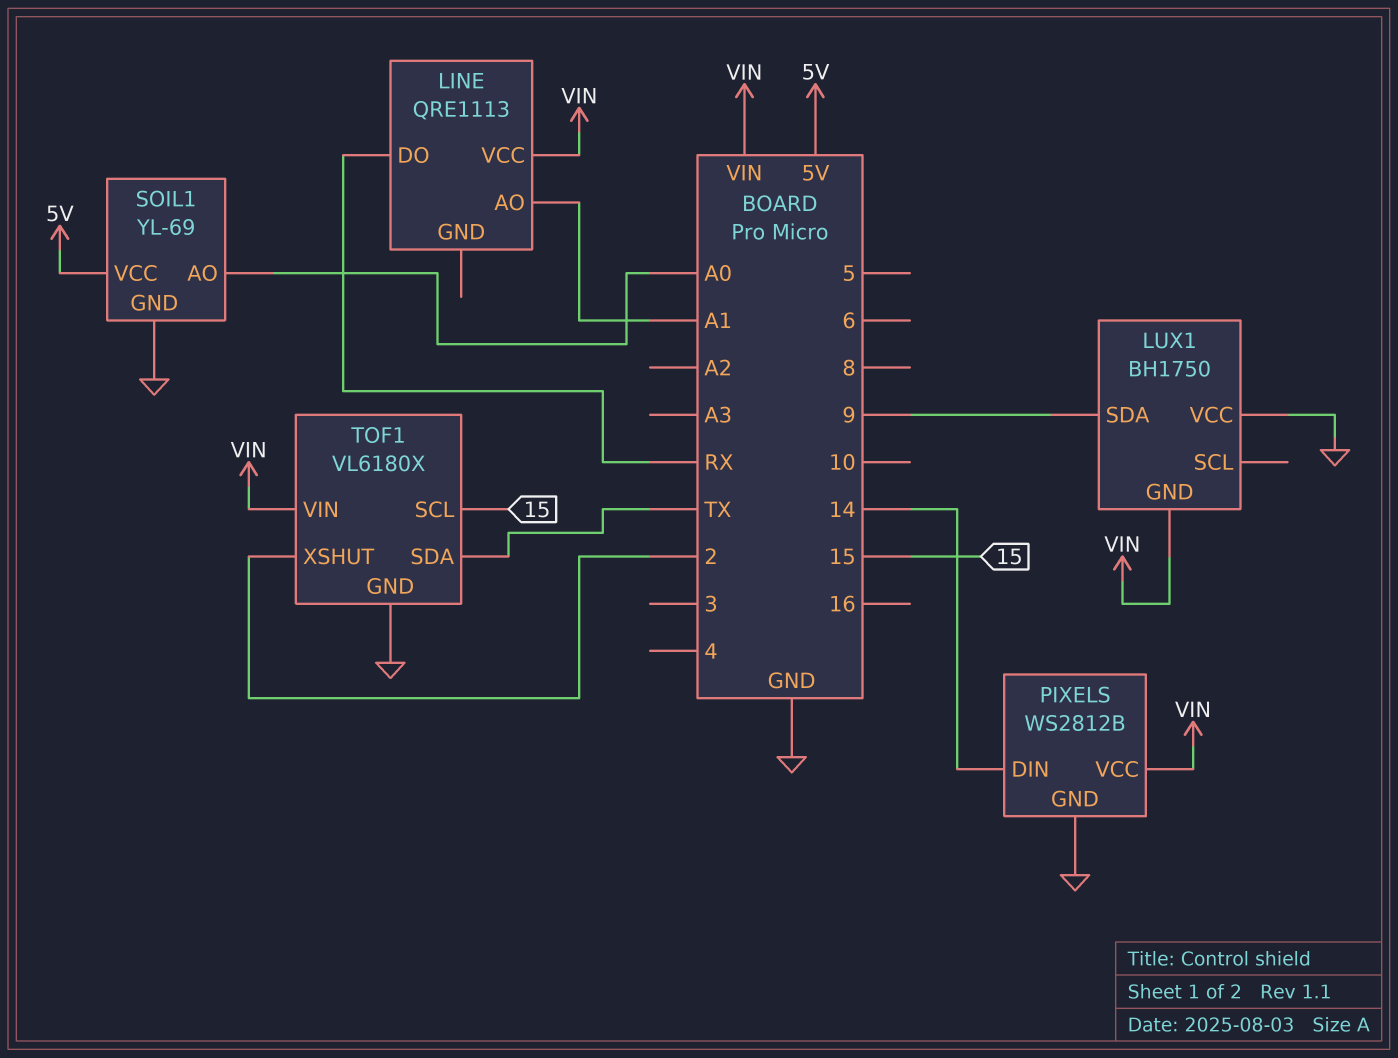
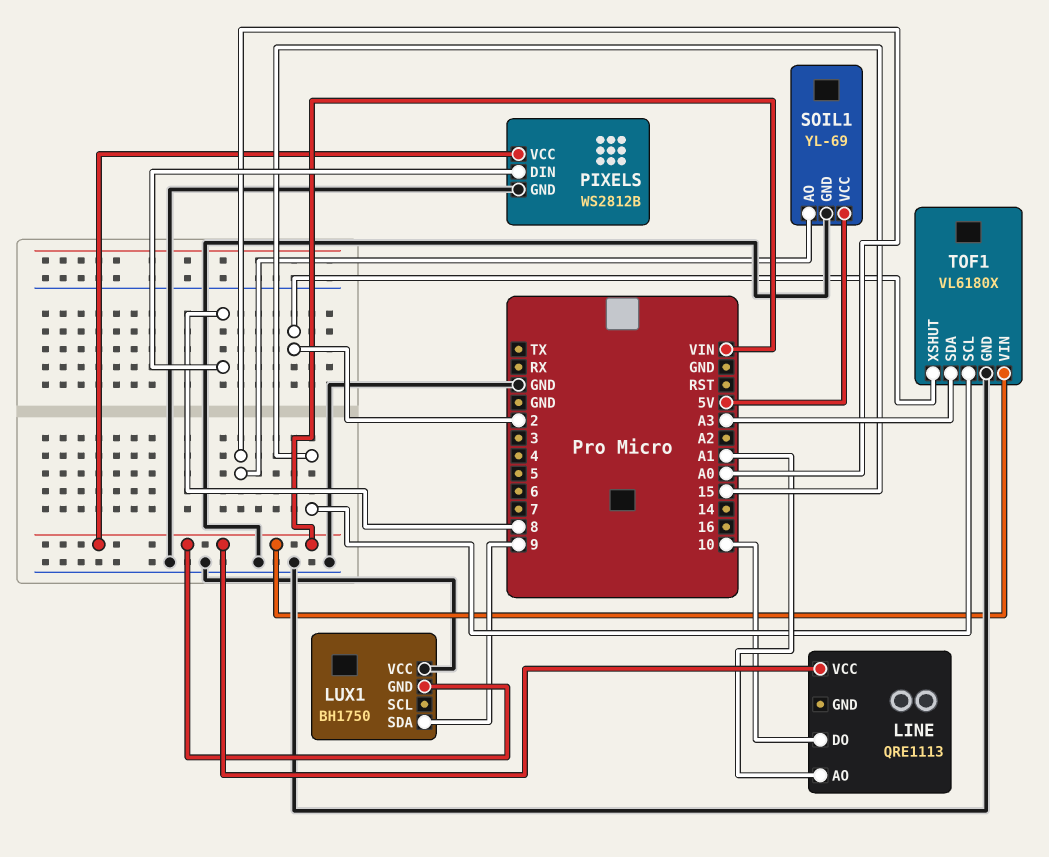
LINE pin DO: RX -> 10
PIXELS pin DIN: 14 -> 8
TOF1 pin SDA: TX -> A3

